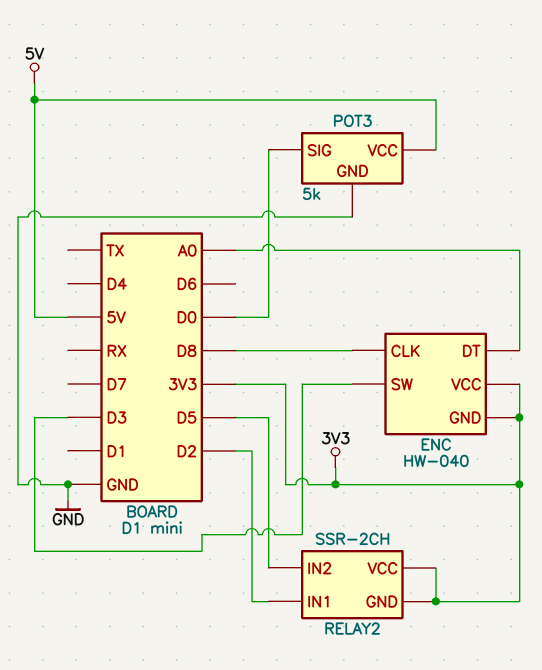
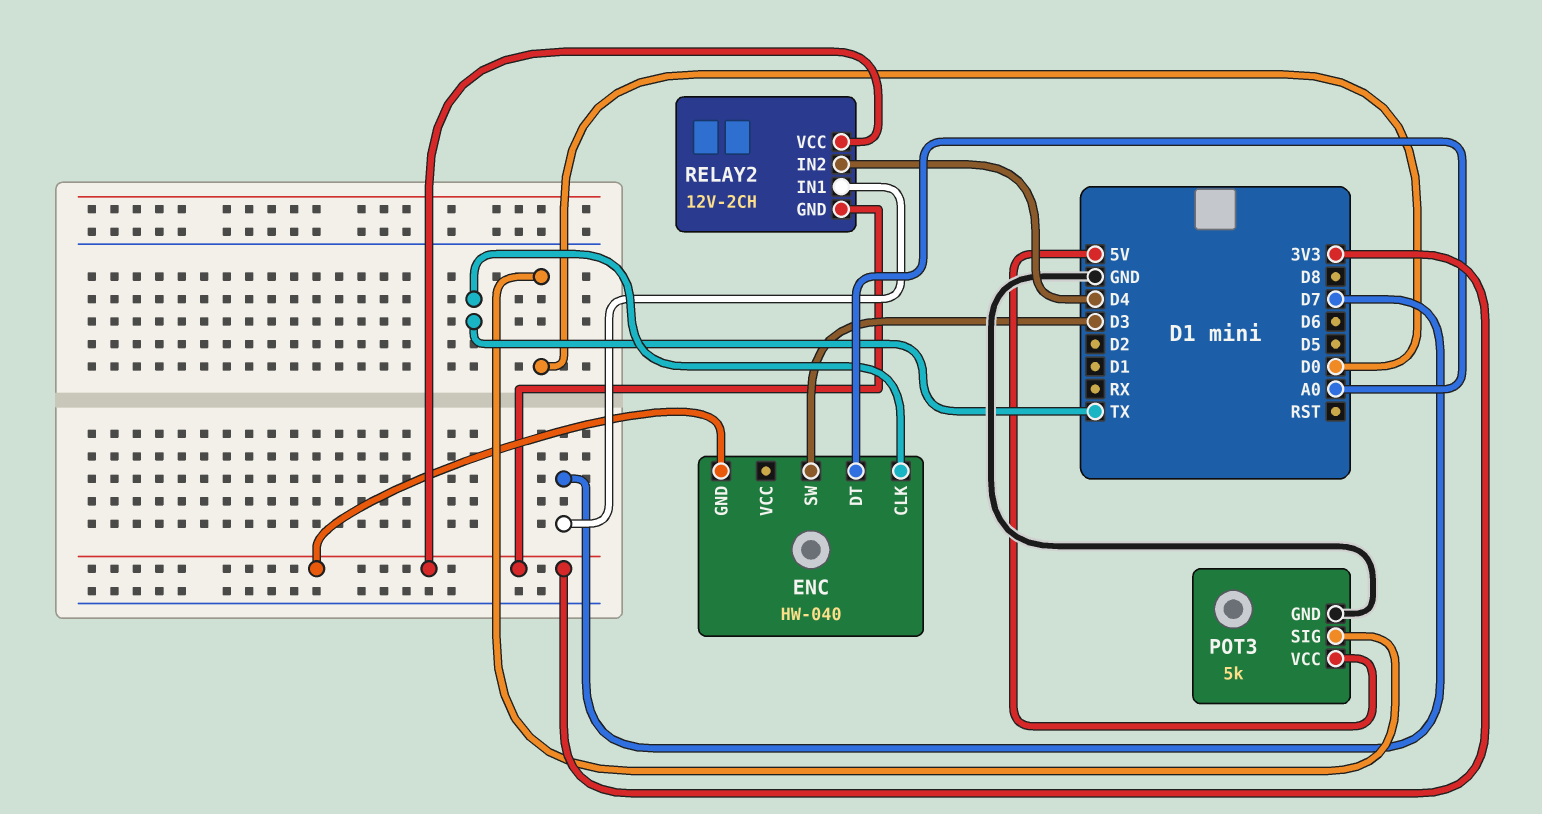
ENC pin CLK: D8 -> TX
ENC pin VCC: 3V3 -> none
RELAY2: SSR-2CH -> 12V-2CH
RELAY2 pin IN1: D2 -> D7
RELAY2 pin IN2: D5 -> D4

